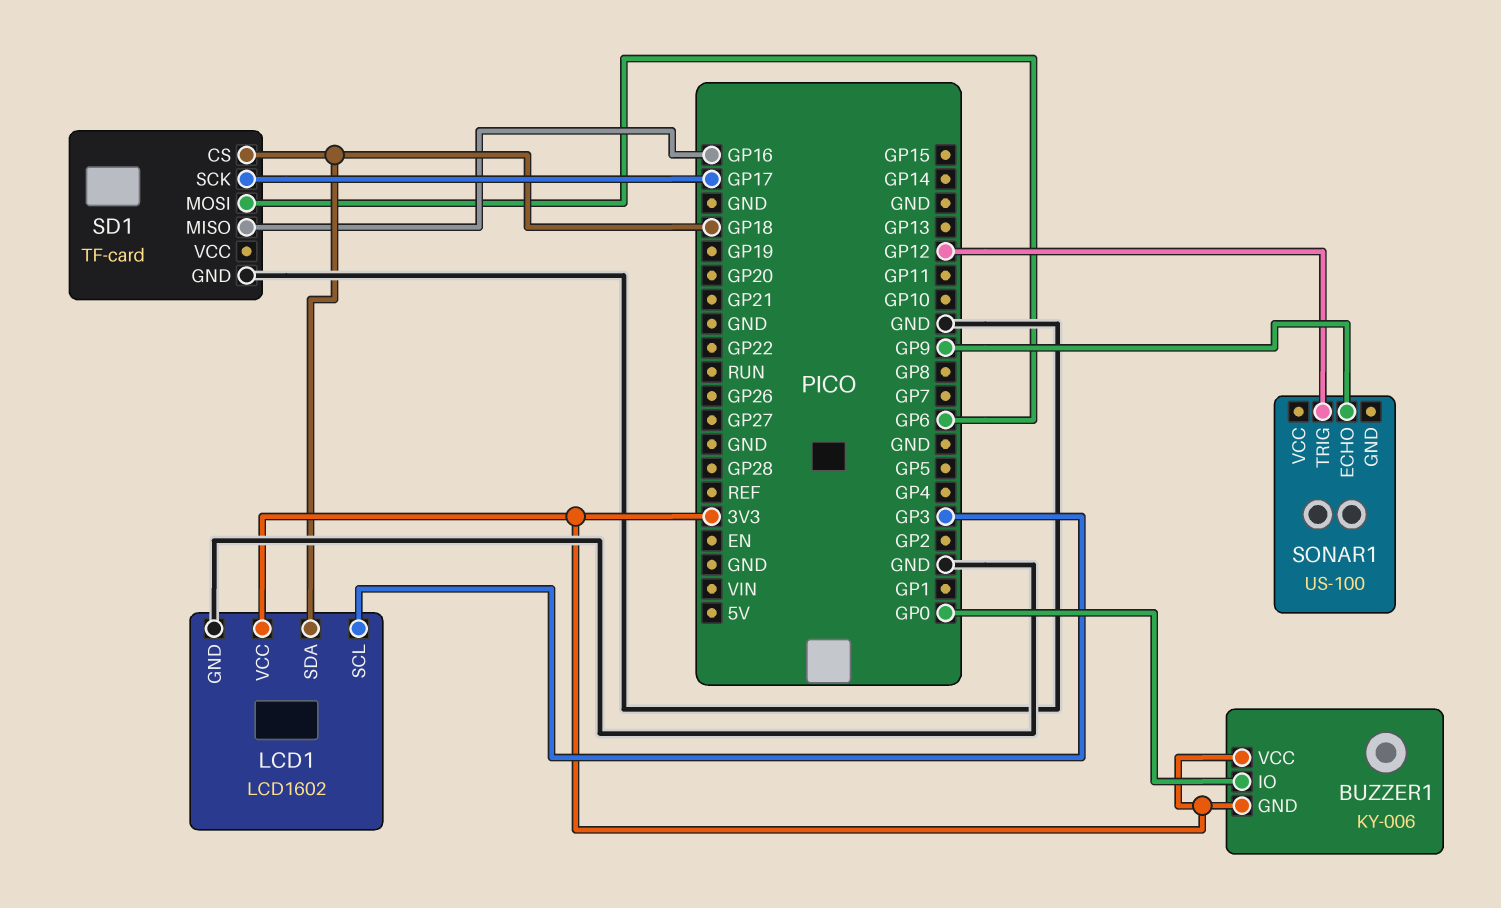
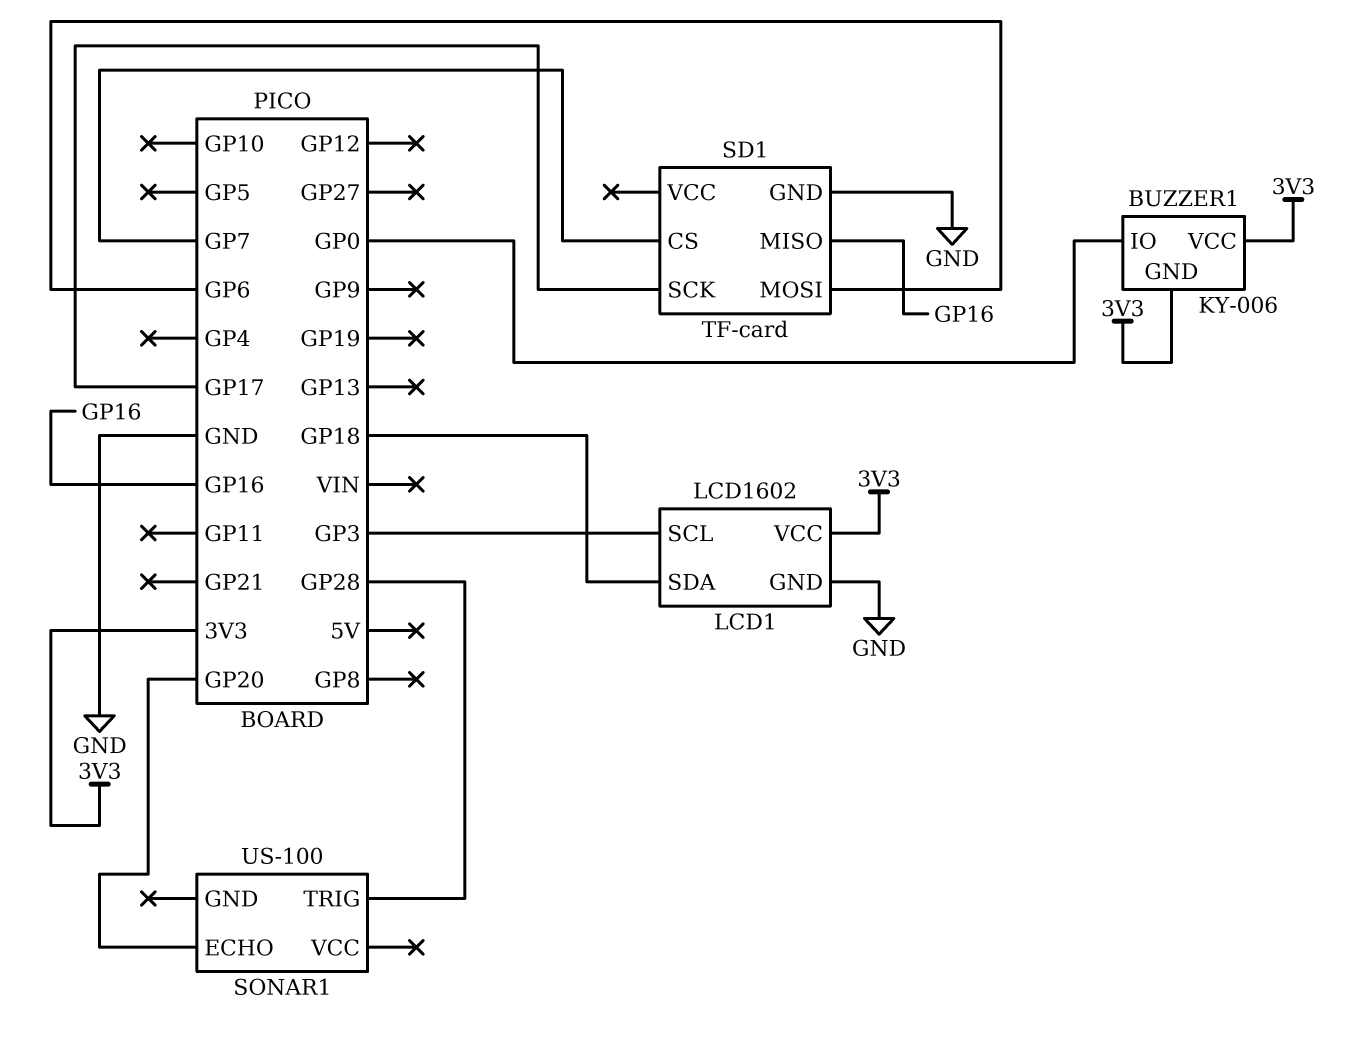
SD1 pin CS: GP18 -> GP7
SONAR1 pin ECHO: GP9 -> GP20
SONAR1 pin TRIG: GP12 -> GP28

